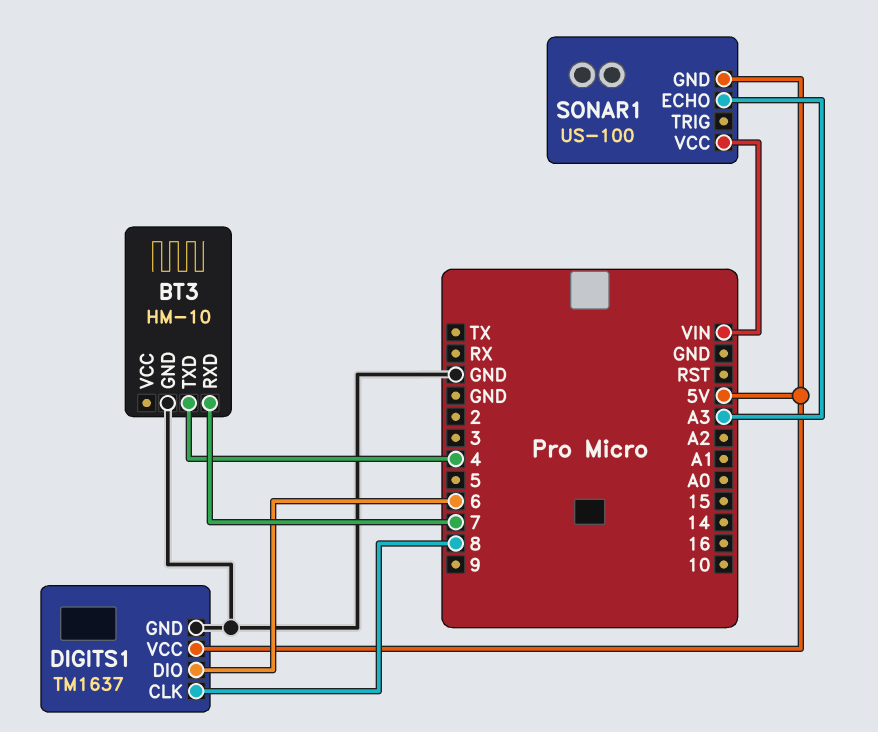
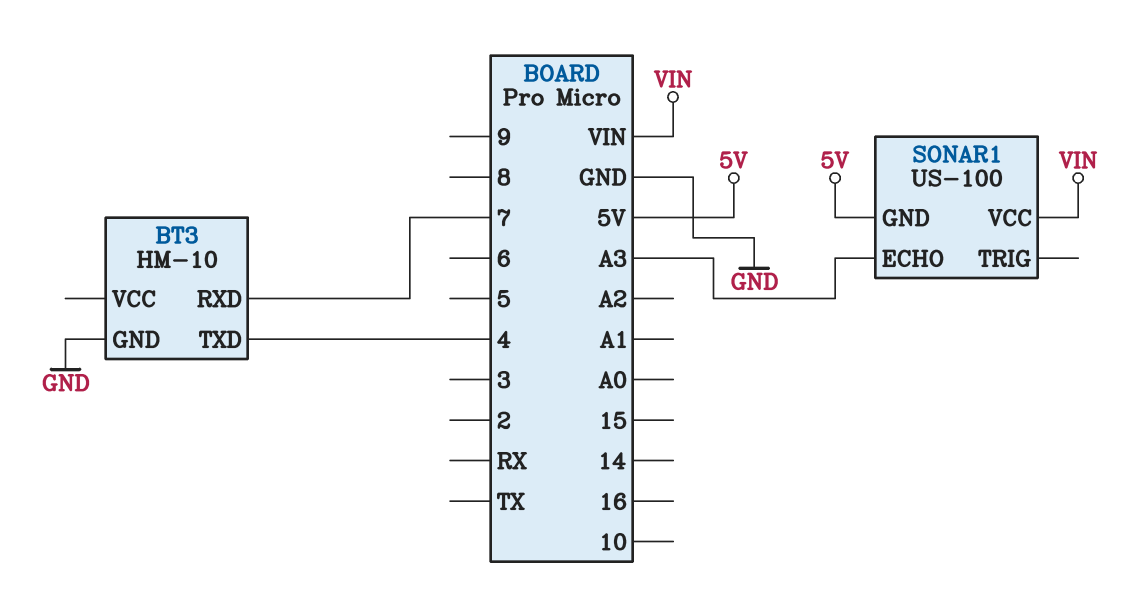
DIGITS1: TM1637 -> none
DIGITS1 pin CLK: 8 -> none
DIGITS1 pin DIO: 6 -> none
DIGITS1 pin GND: GND -> none
DIGITS1 pin VCC: 5V -> none

